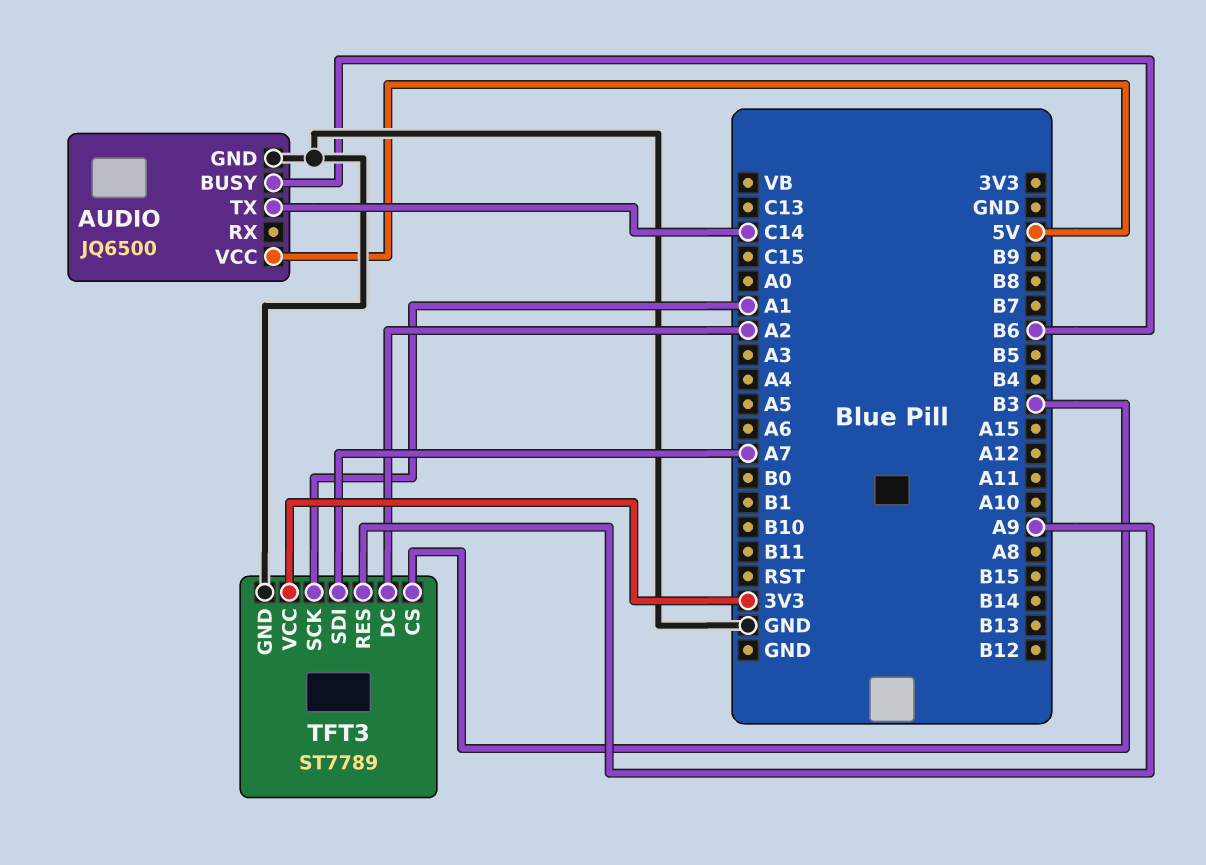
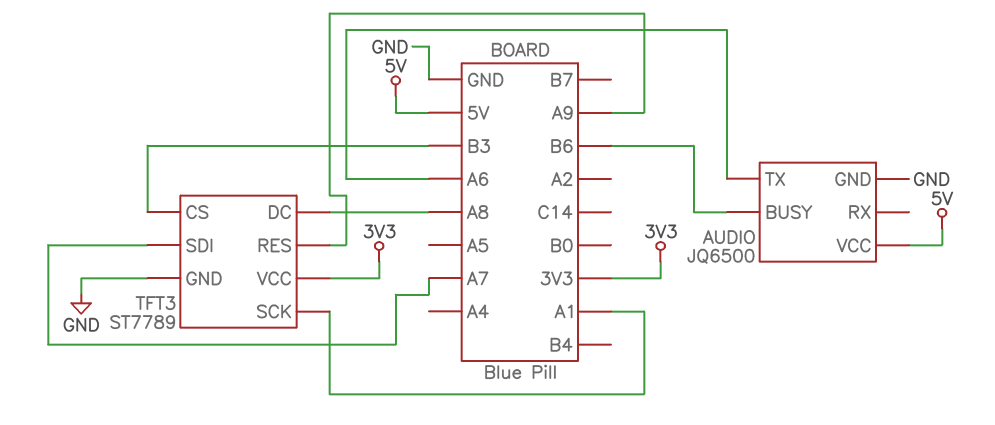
AUDIO pin TX: C14 -> A6
TFT3 pin DC: A2 -> A8

